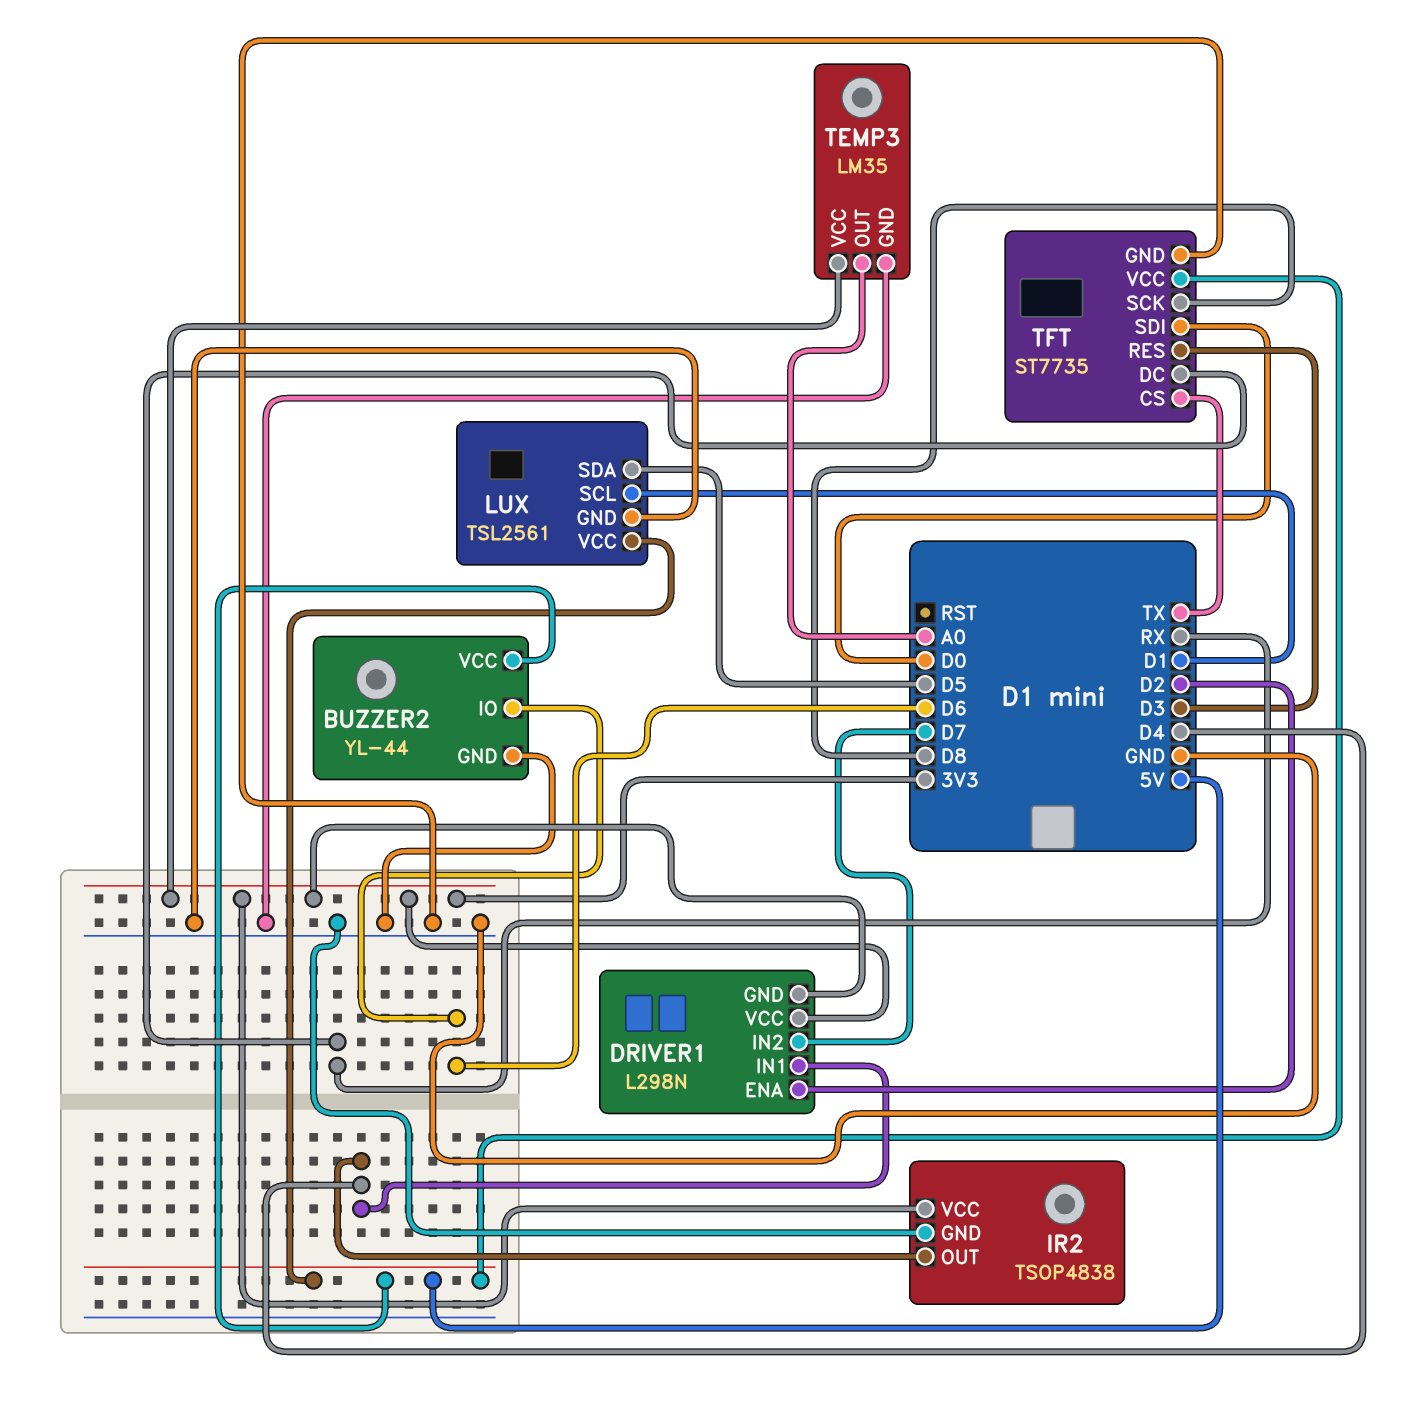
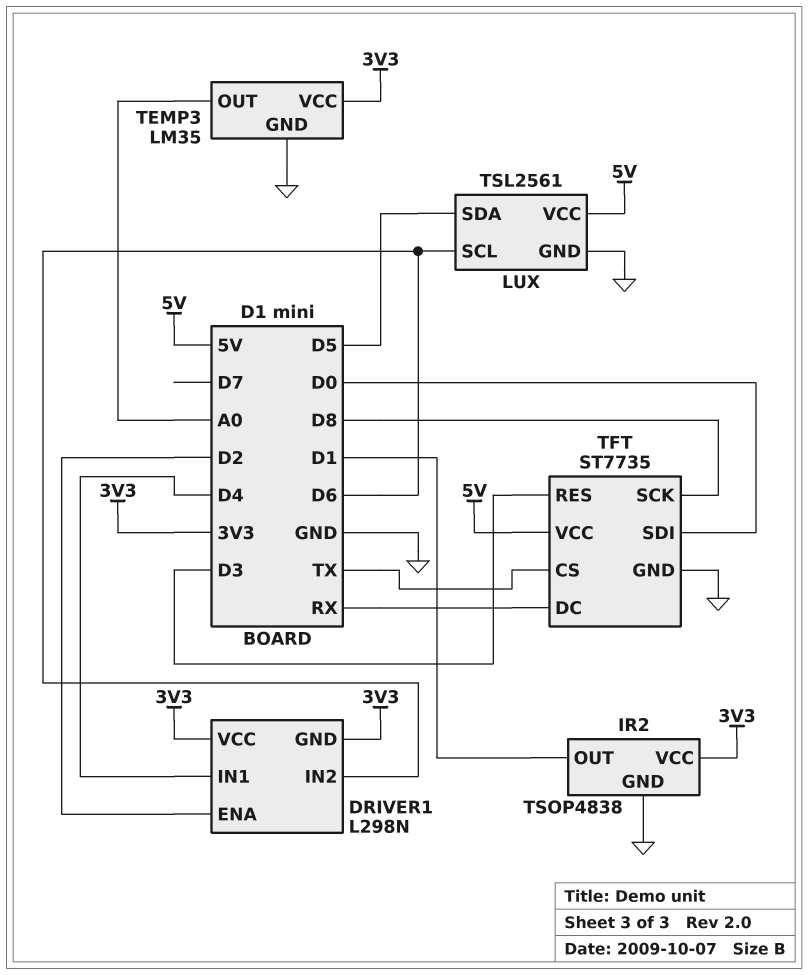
BUZZER2: YL-44 -> none
BUZZER2 pin GND: GND -> none
BUZZER2 pin IO: D6 -> none
BUZZER2 pin VCC: 5V -> none
DRIVER1 pin IN2: D7 -> D6
IR2 pin OUT: D4 -> D1
LUX pin SCL: D1 -> D6

